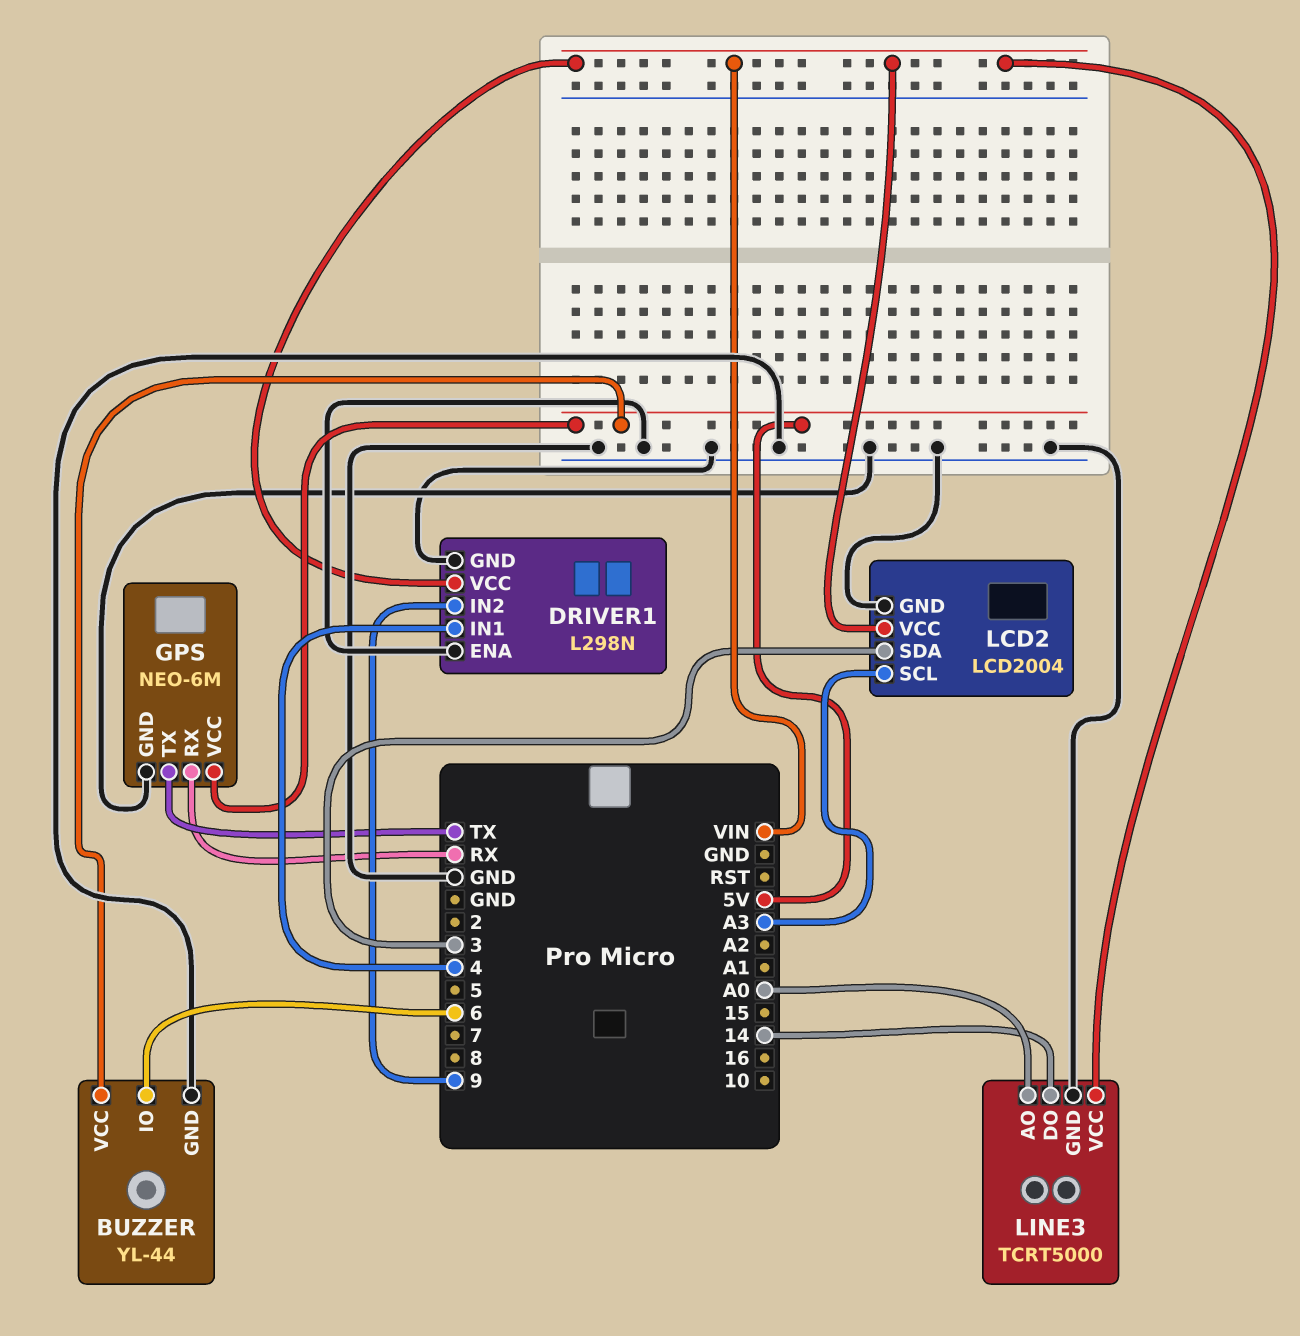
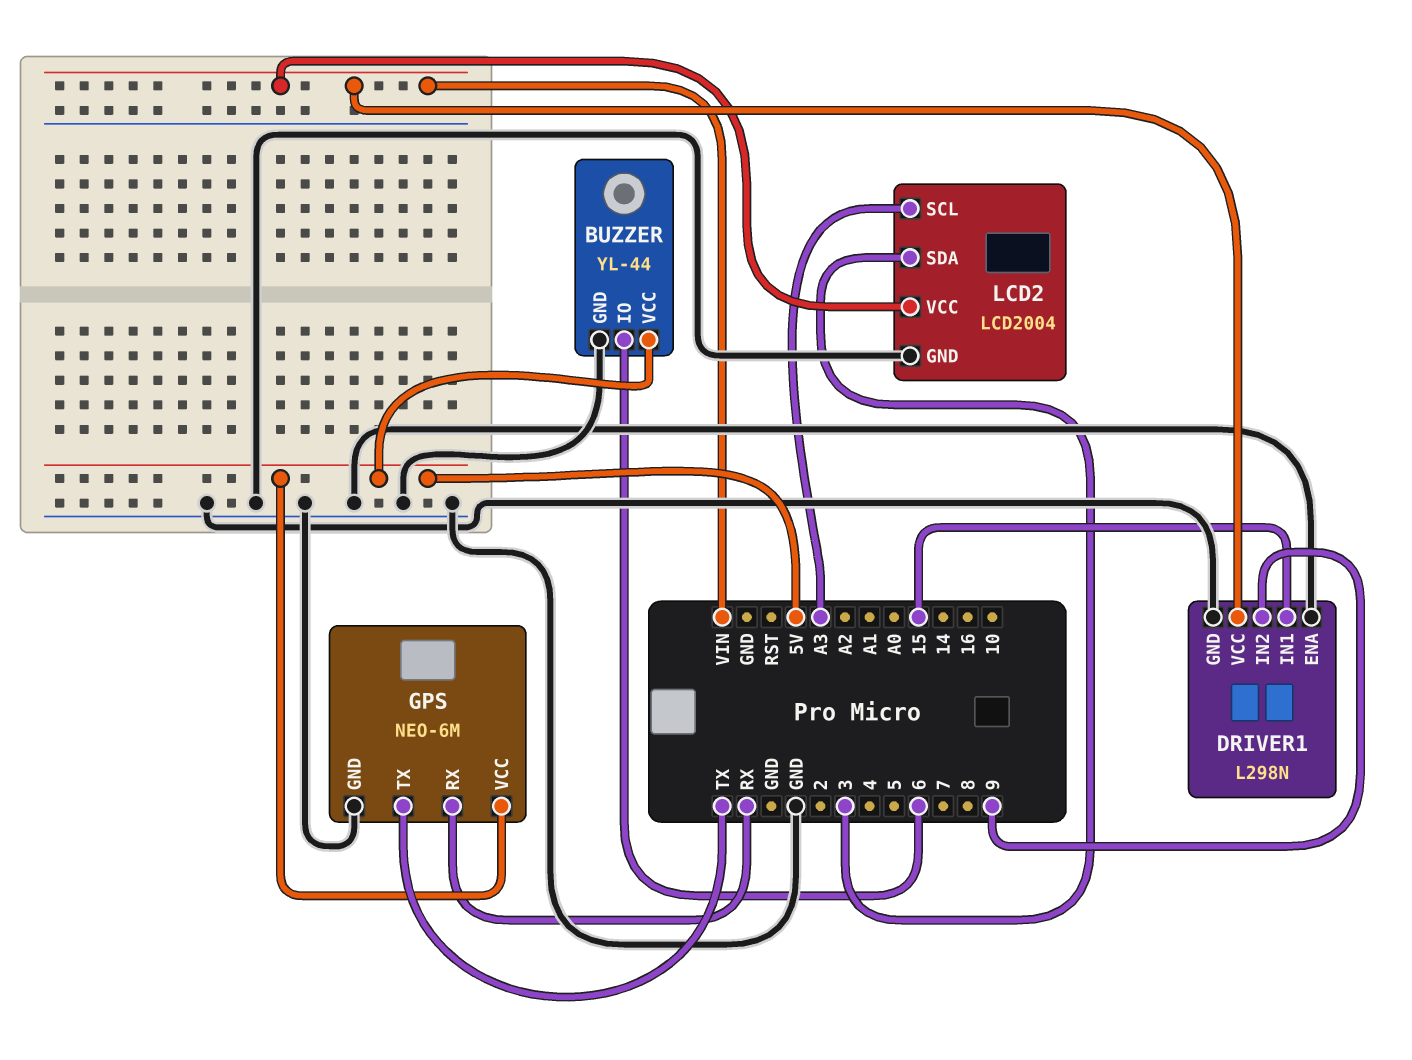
DRIVER1 pin IN1: 4 -> 15
LINE3: TCRT5000 -> none
LINE3 pin AO: A0 -> none
LINE3 pin DO: 14 -> none
LINE3 pin GND: GND -> none
LINE3 pin VCC: VIN -> none

